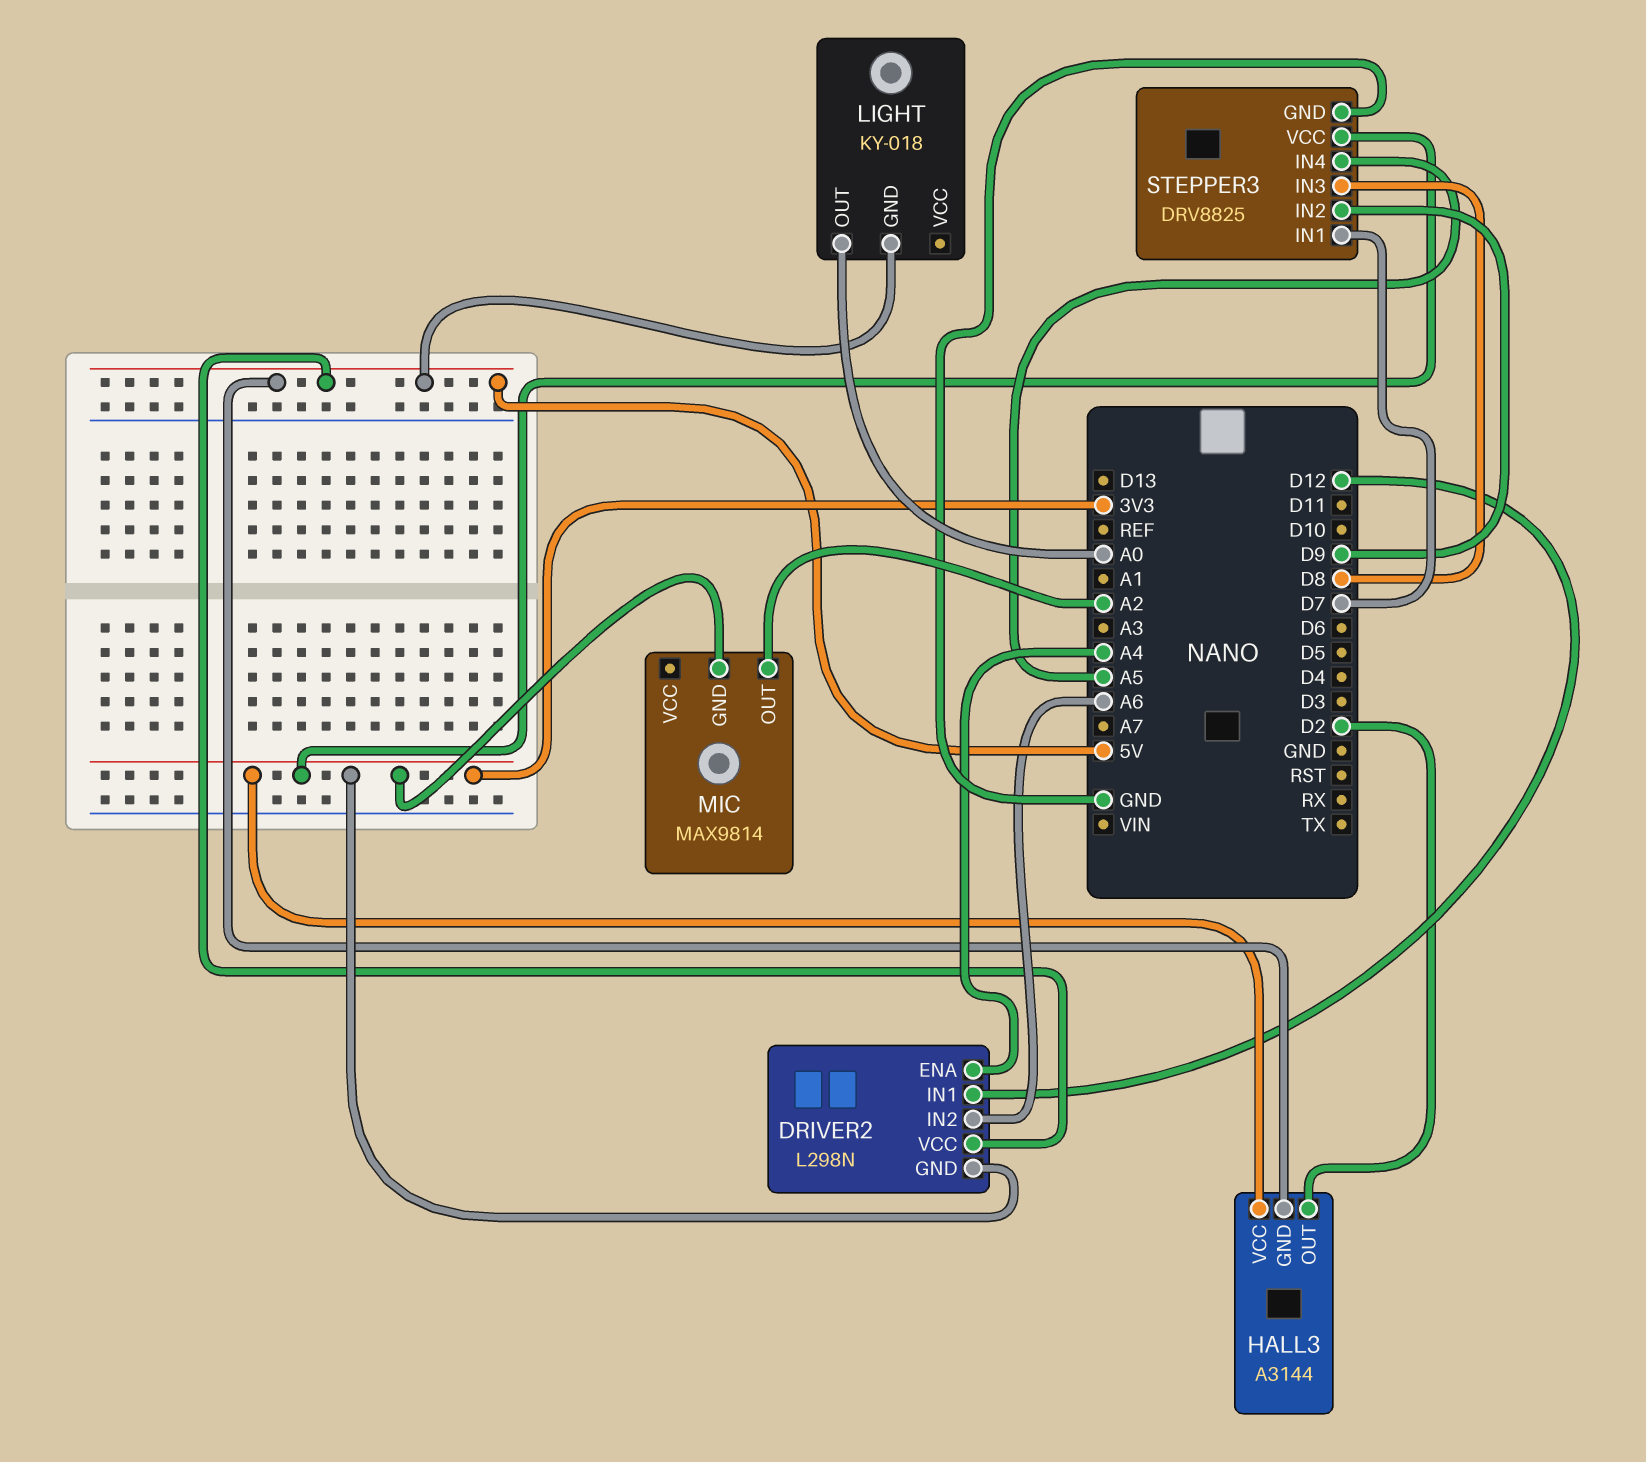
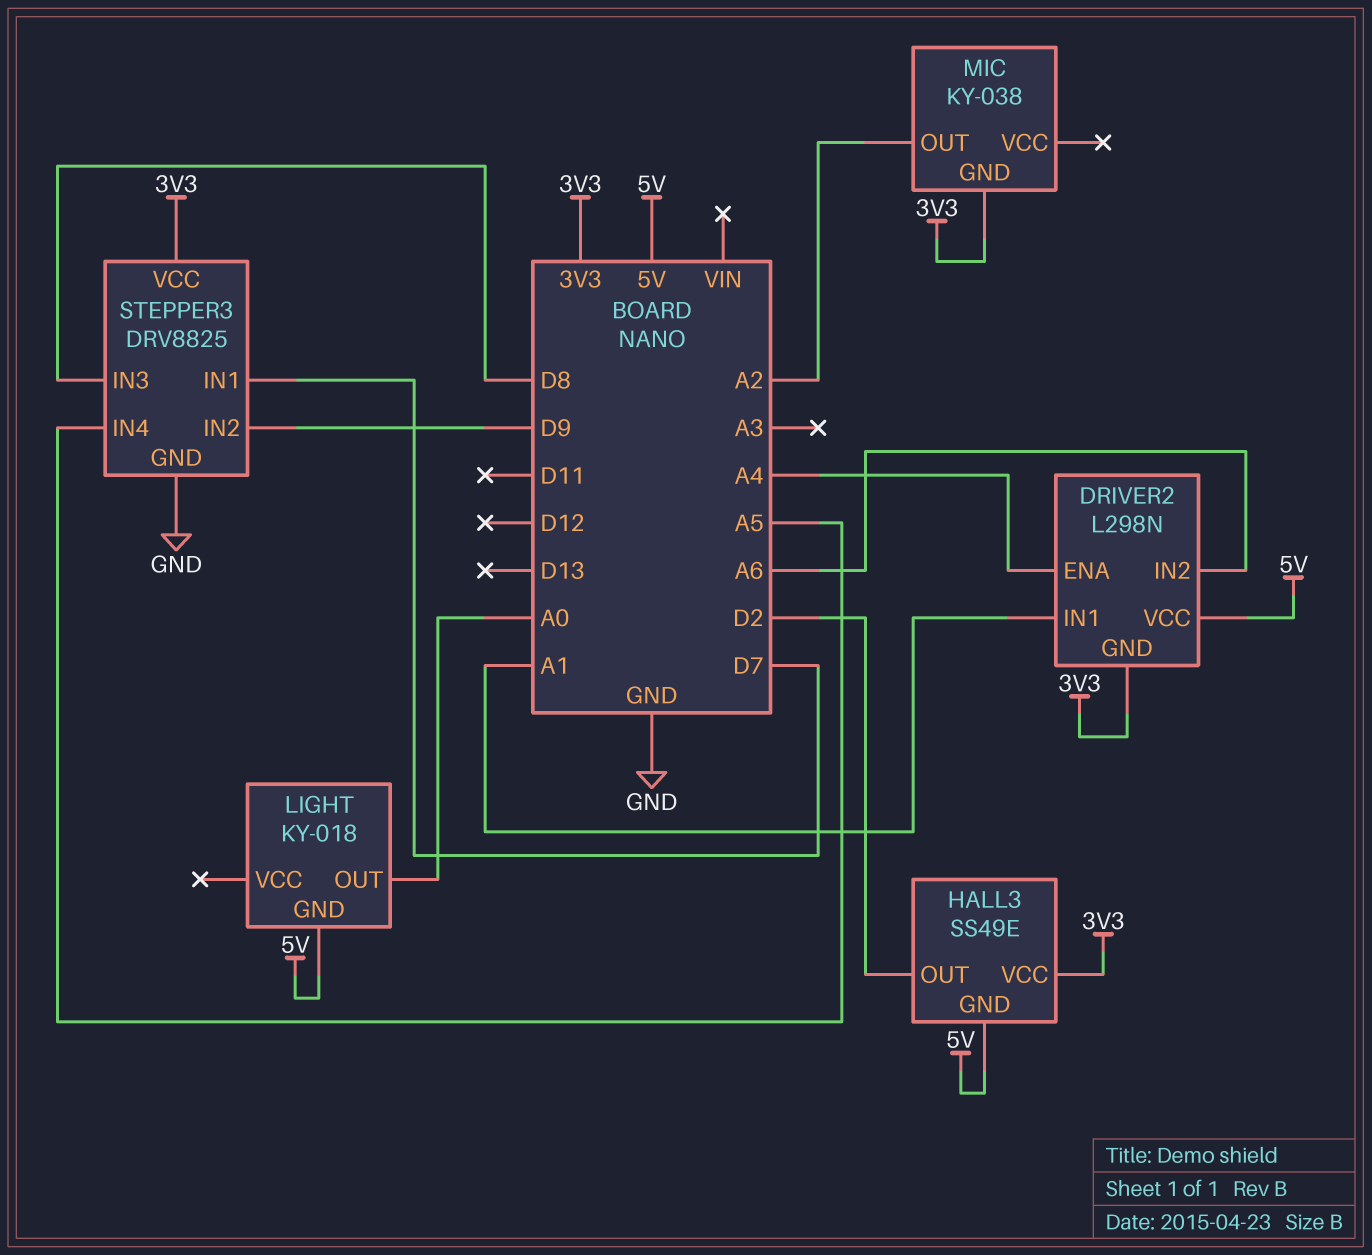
DRIVER2 pin IN1: D12 -> A1
HALL3: A3144 -> SS49E
MIC: MAX9814 -> KY-038

